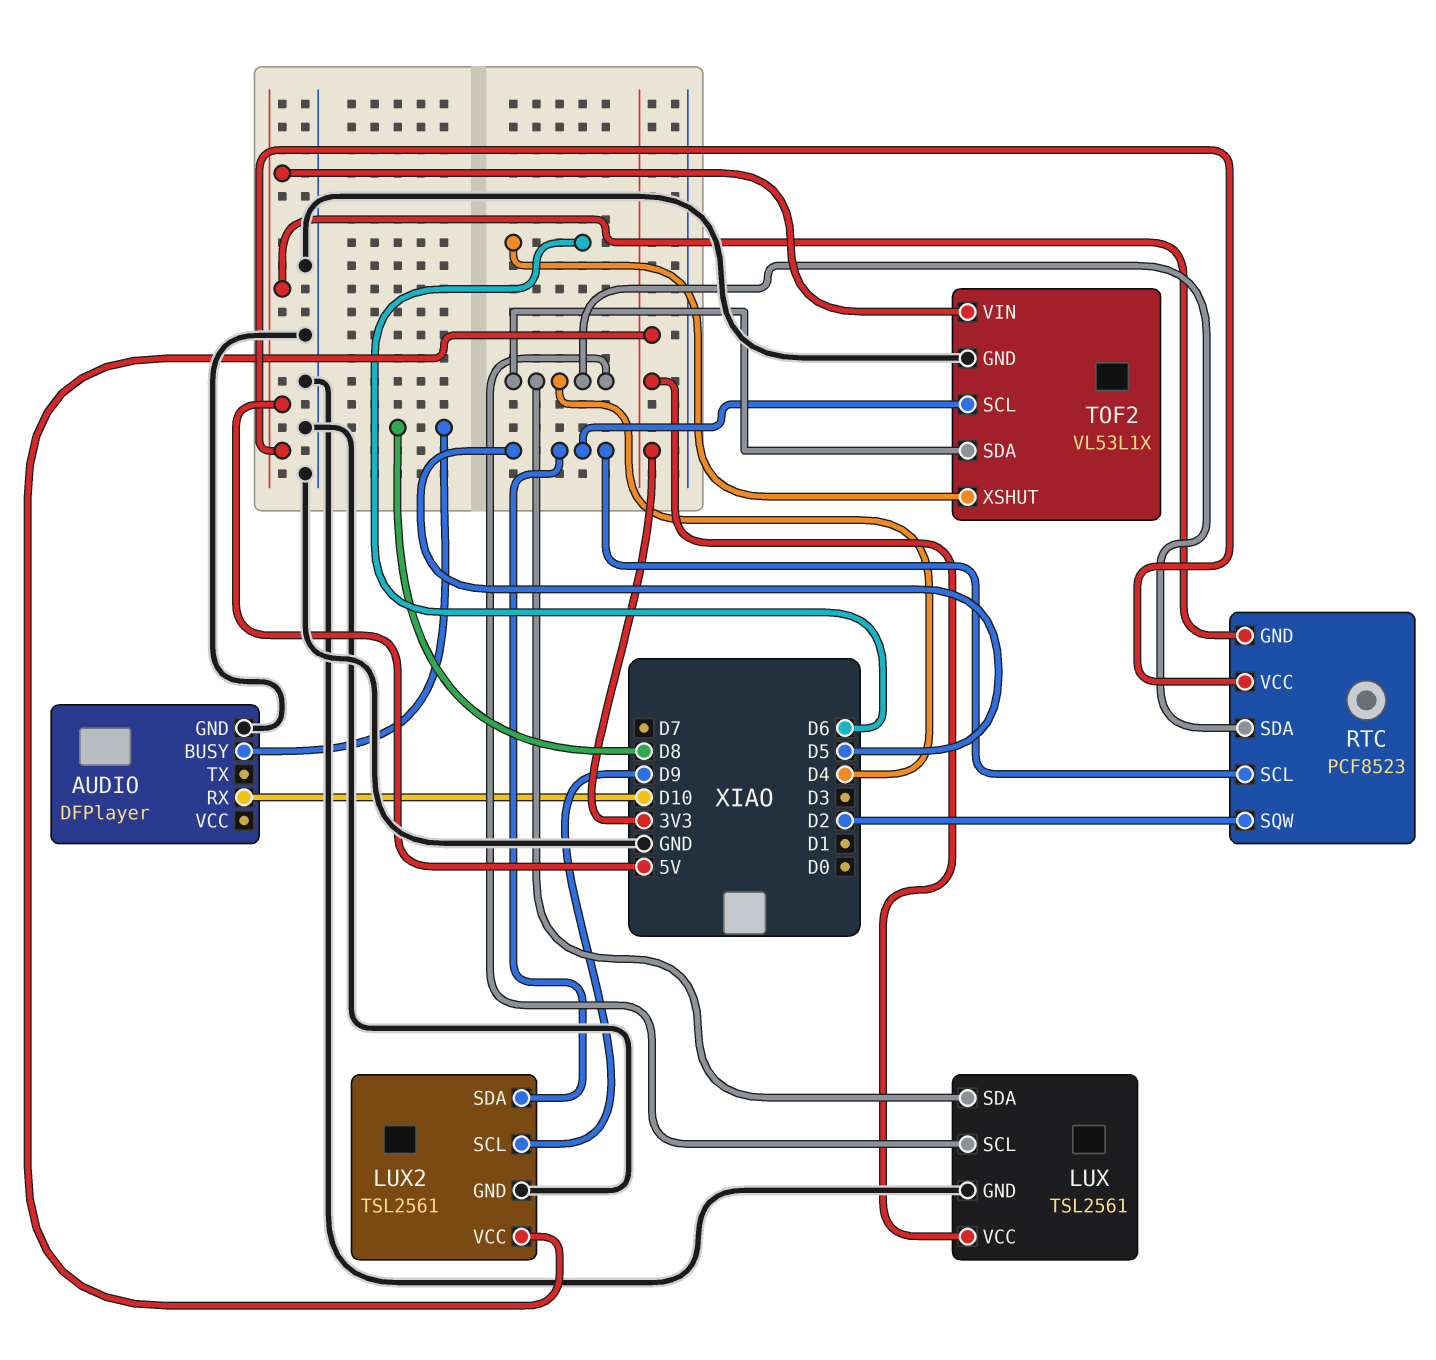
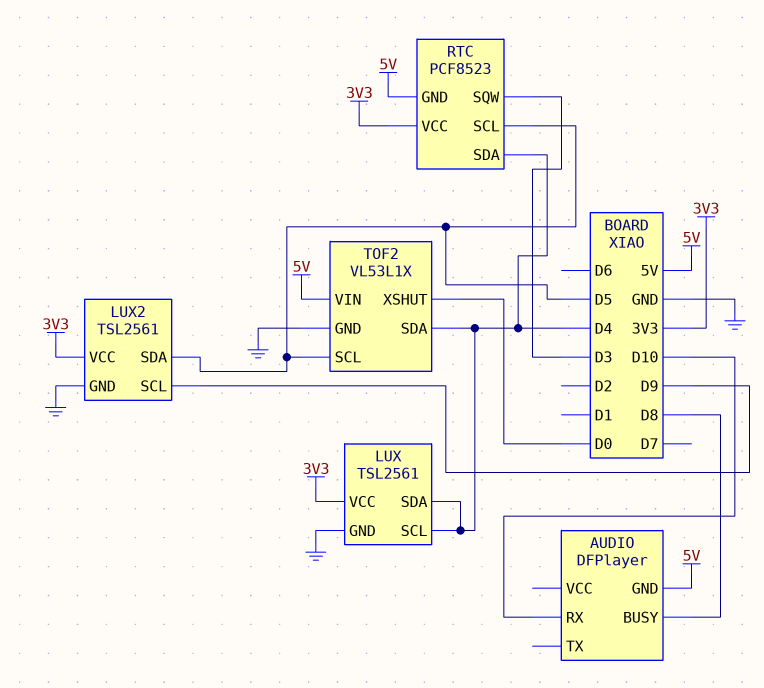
AUDIO pin GND: GND -> 5V
RTC pin SQW: D2 -> D3
RTC pin VCC: 5V -> 3V3
TOF2 pin XSHUT: D6 -> D0

